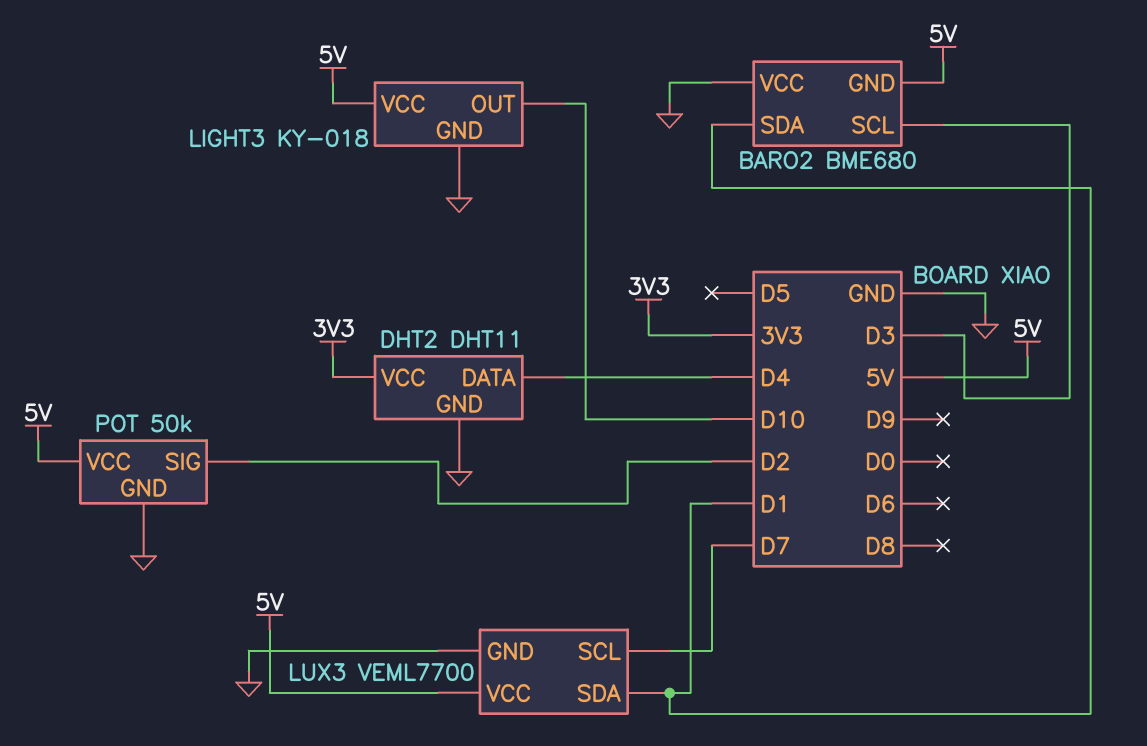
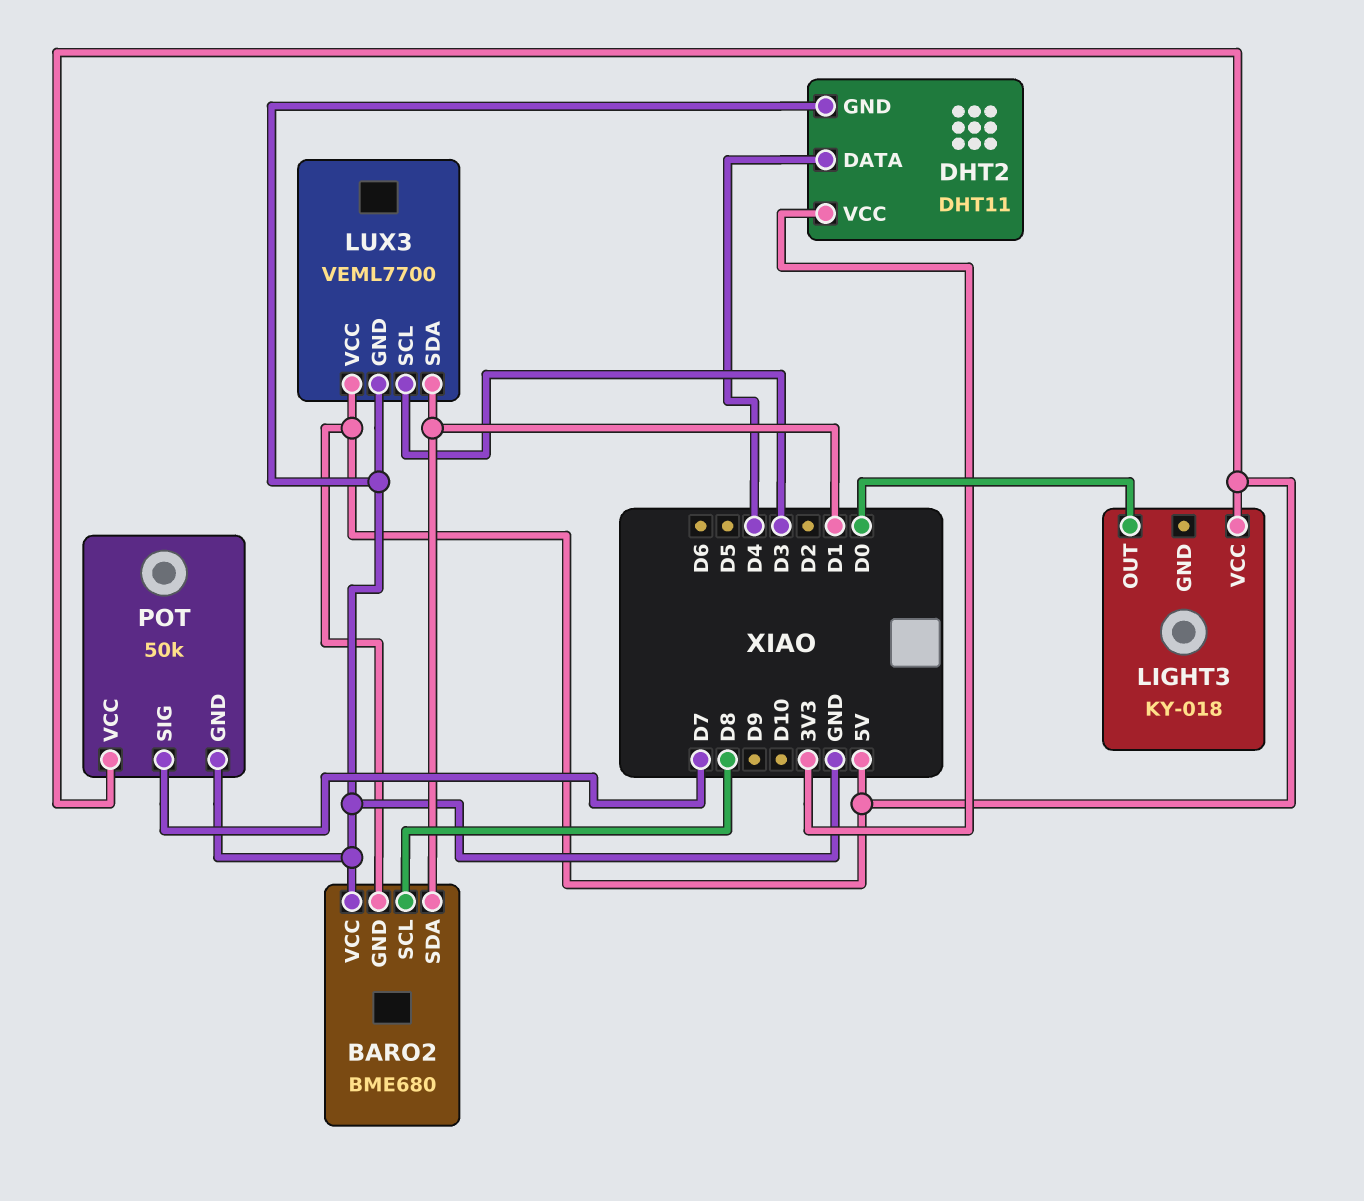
BARO2 pin SCL: D3 -> D8
LIGHT3 pin GND: GND -> none
LIGHT3 pin OUT: D10 -> D0
LUX3 pin SCL: D7 -> D3
POT pin SIG: D2 -> D7

